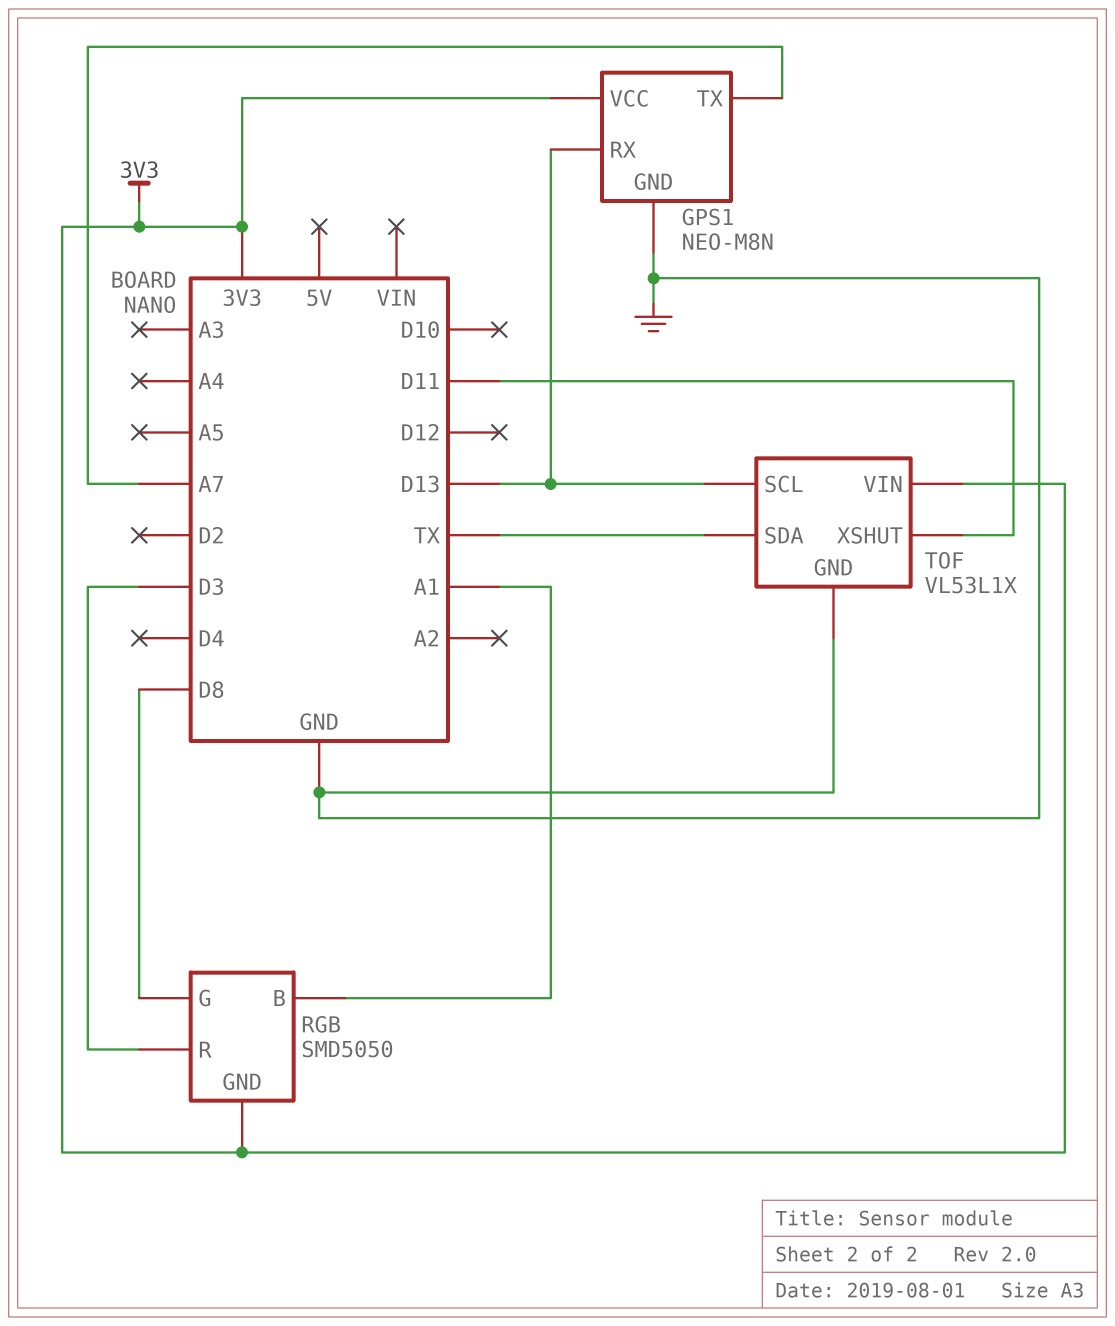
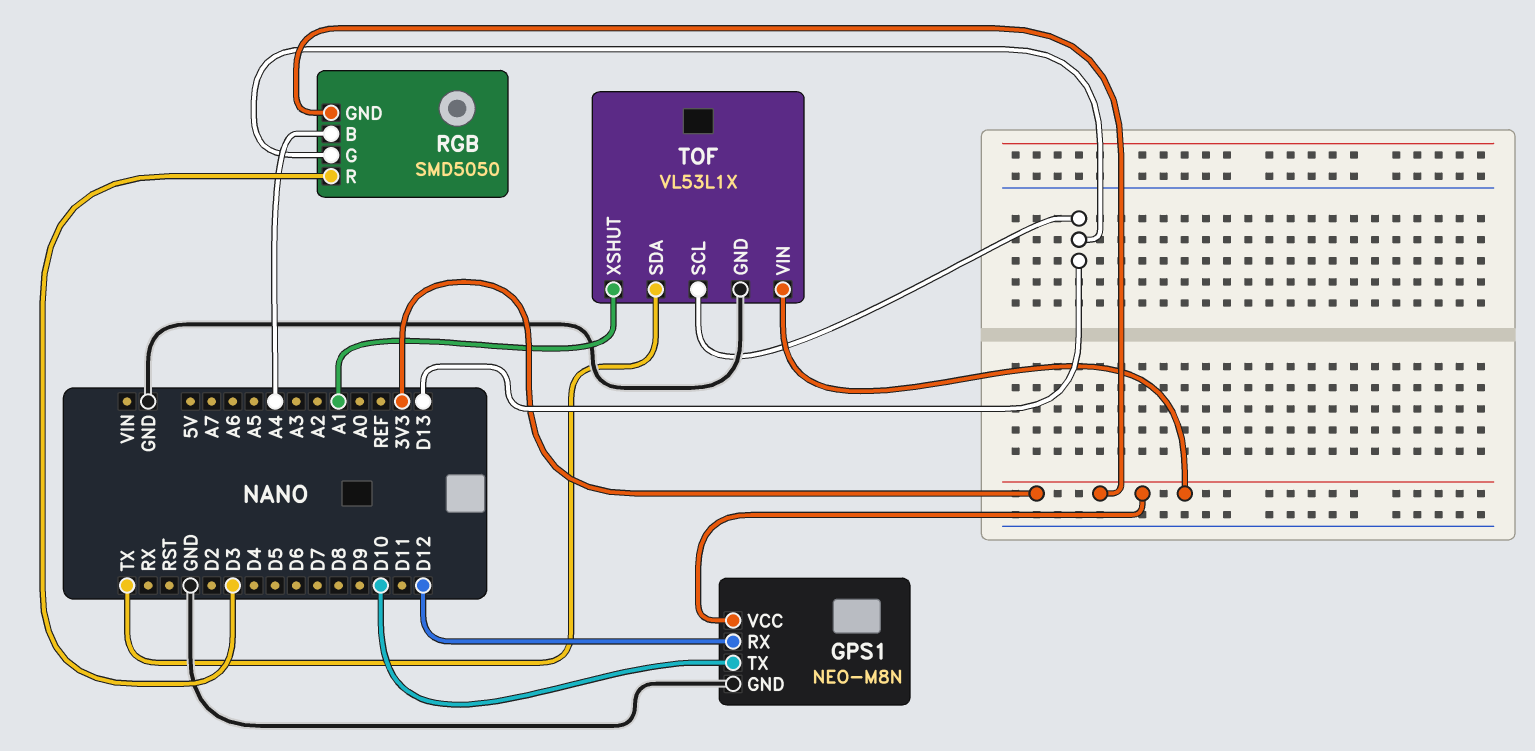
GPS1 pin RX: D13 -> D12
GPS1 pin TX: A7 -> D10
RGB pin B: A1 -> A4
RGB pin G: D8 -> D13
TOF pin XSHUT: D11 -> A1

